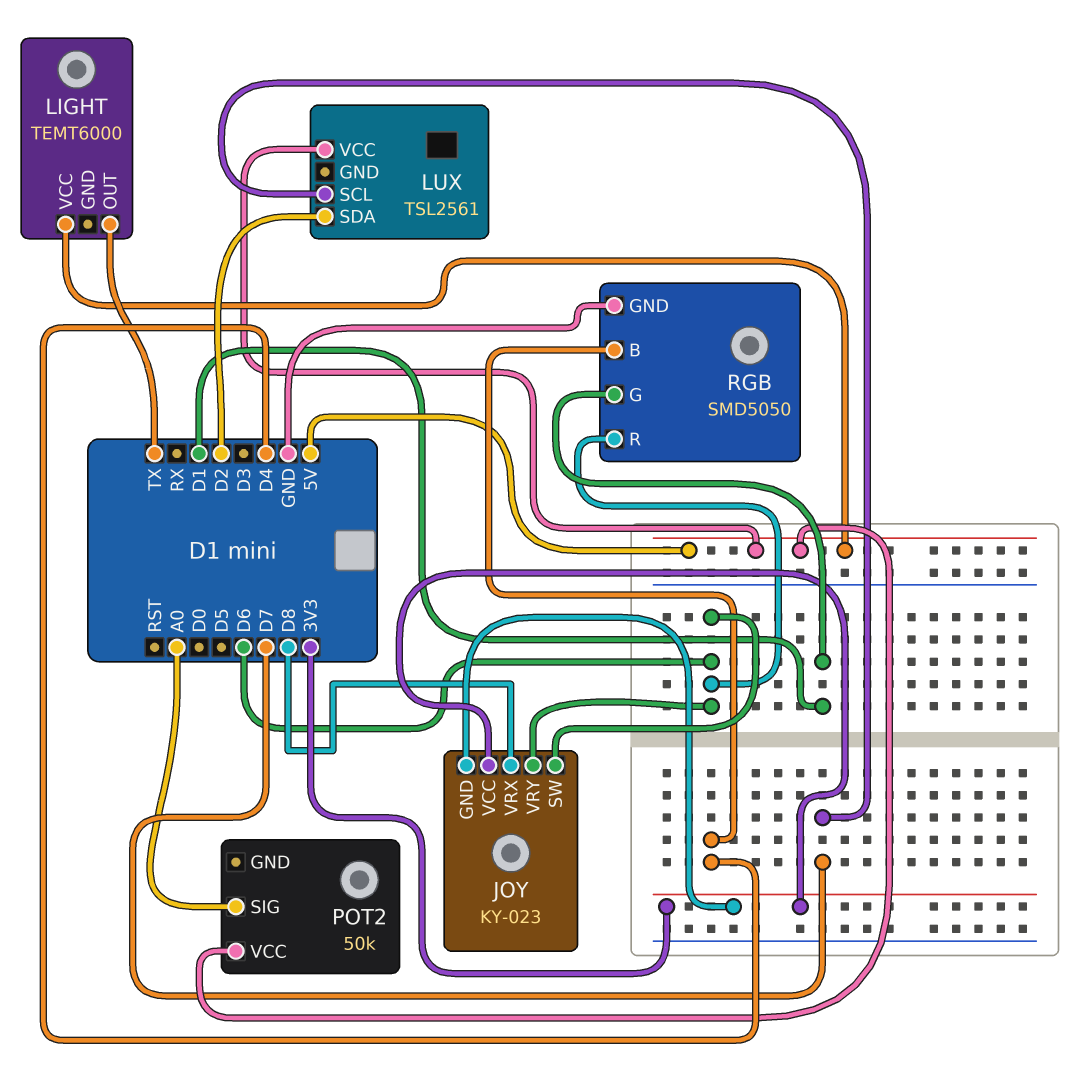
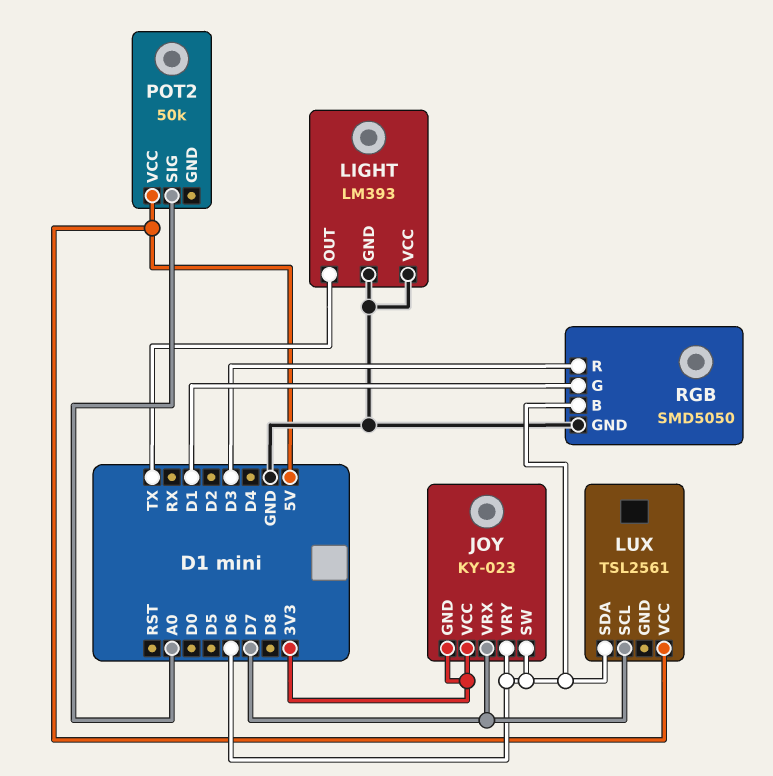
JOY pin VRX: D8 -> D7
LIGHT: TEMT6000 -> LM393
LIGHT pin GND: none -> GND
LIGHT pin VCC: 5V -> GND
LUX pin SDA: D2 -> D6
RGB pin B: D4 -> D6
RGB pin R: D6 -> D3

